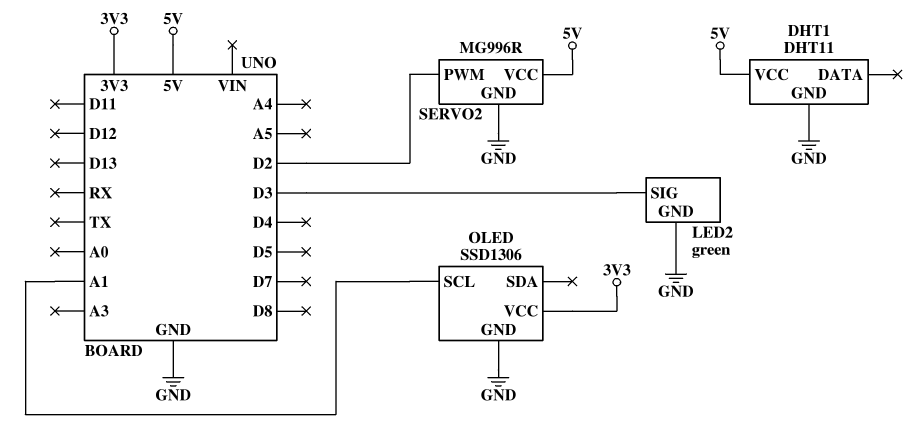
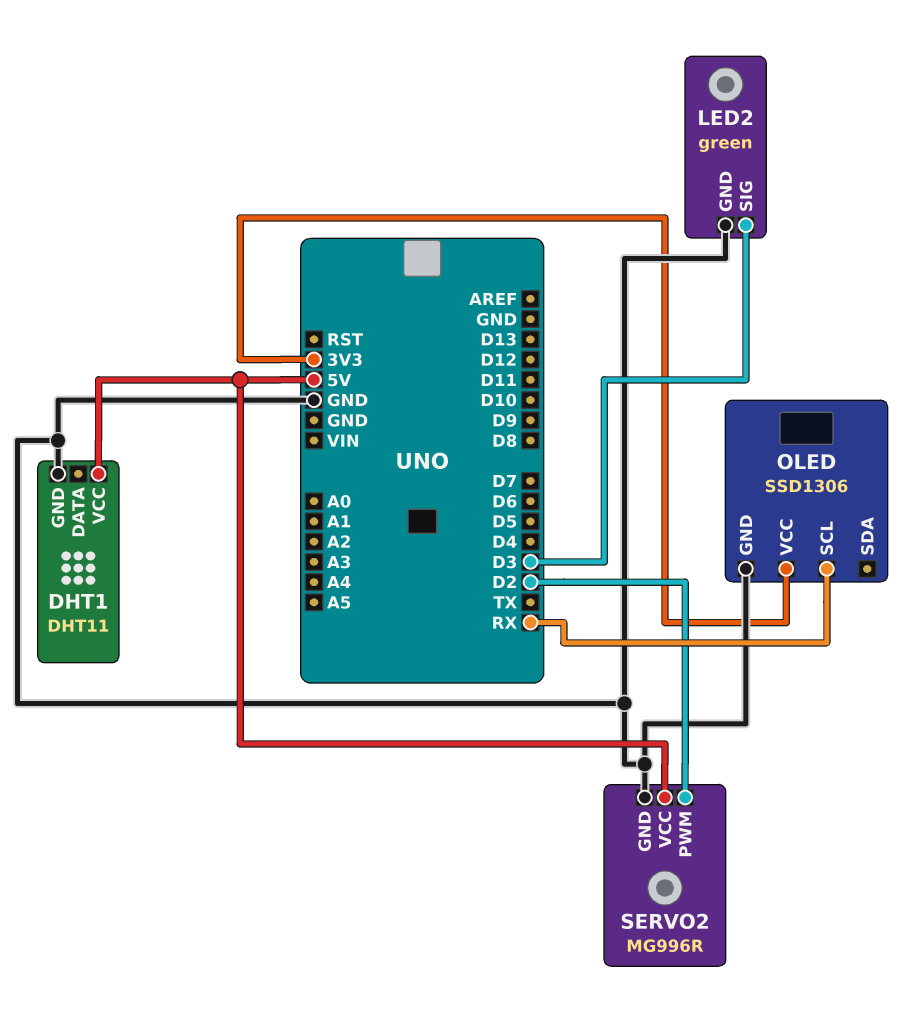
OLED pin SCL: A1 -> RX

